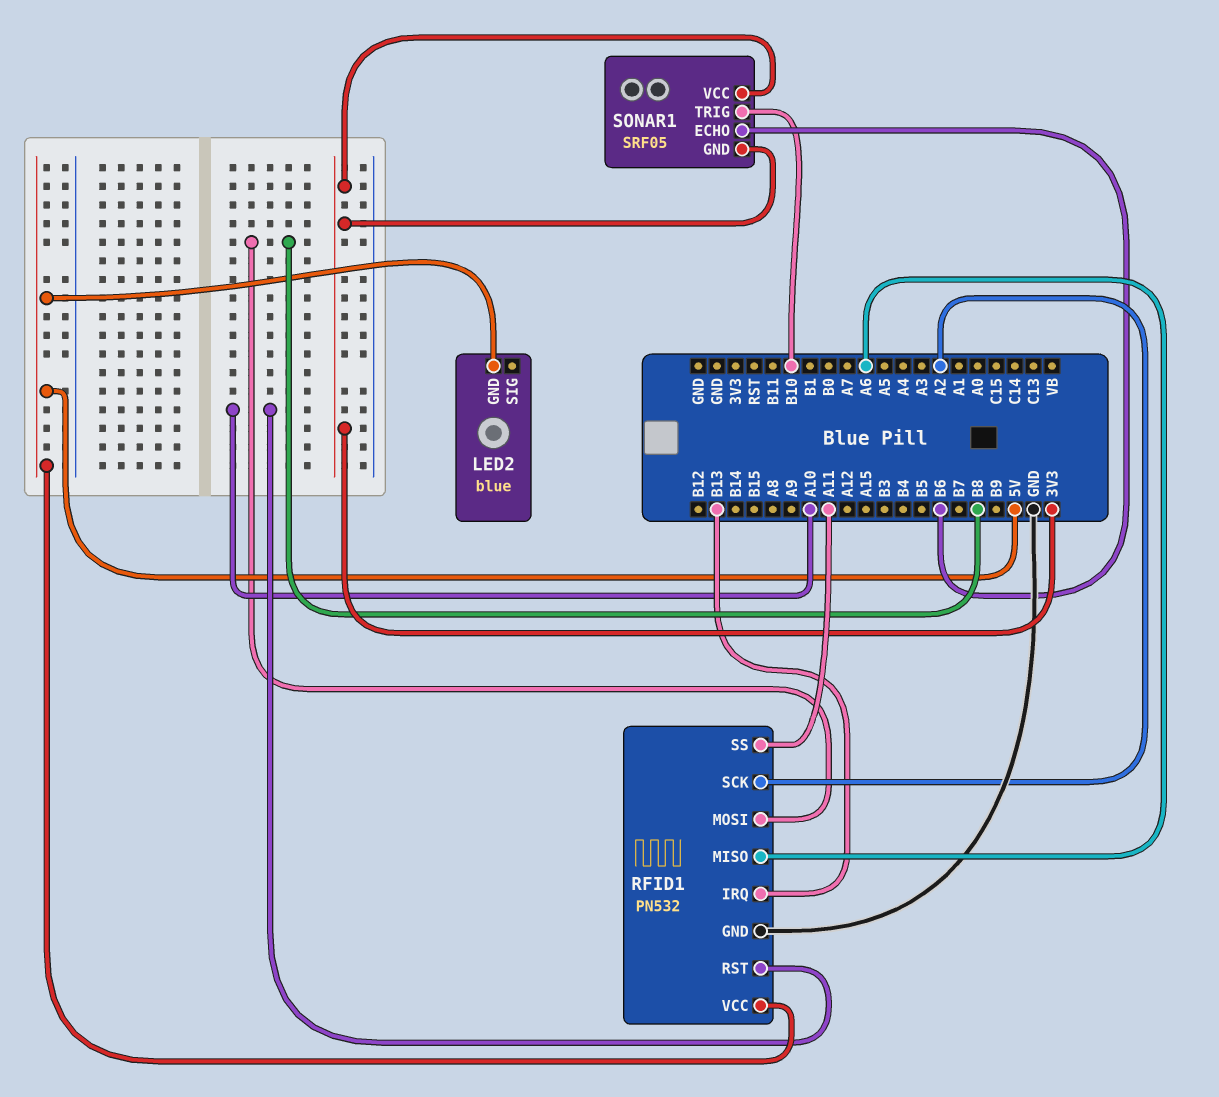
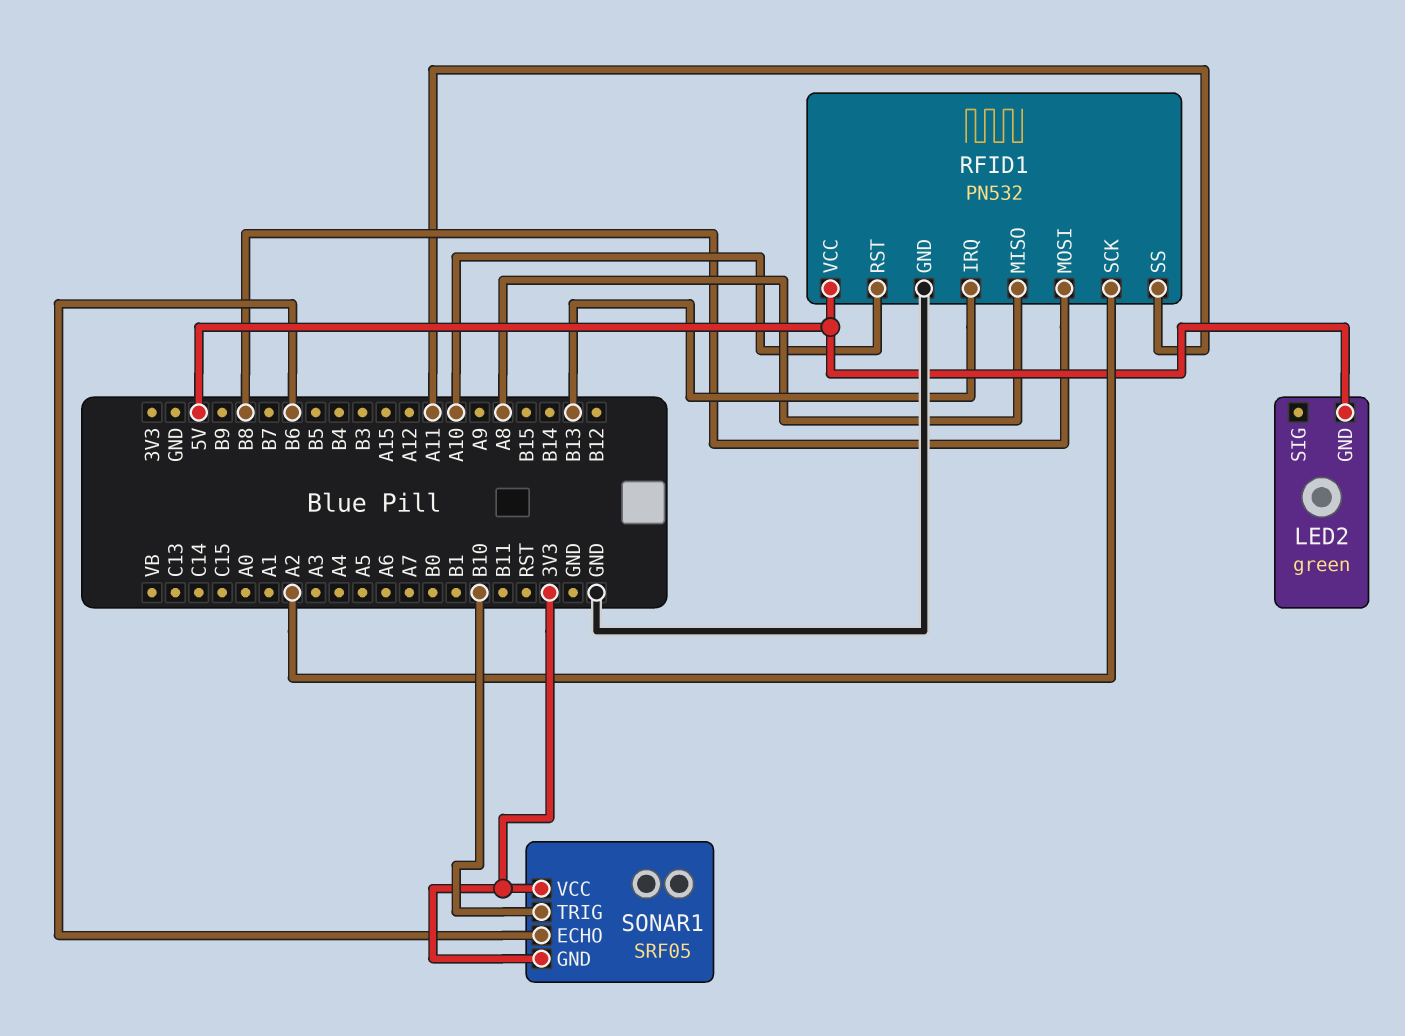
LED2: blue -> green
RFID1 pin MISO: A6 -> A8

